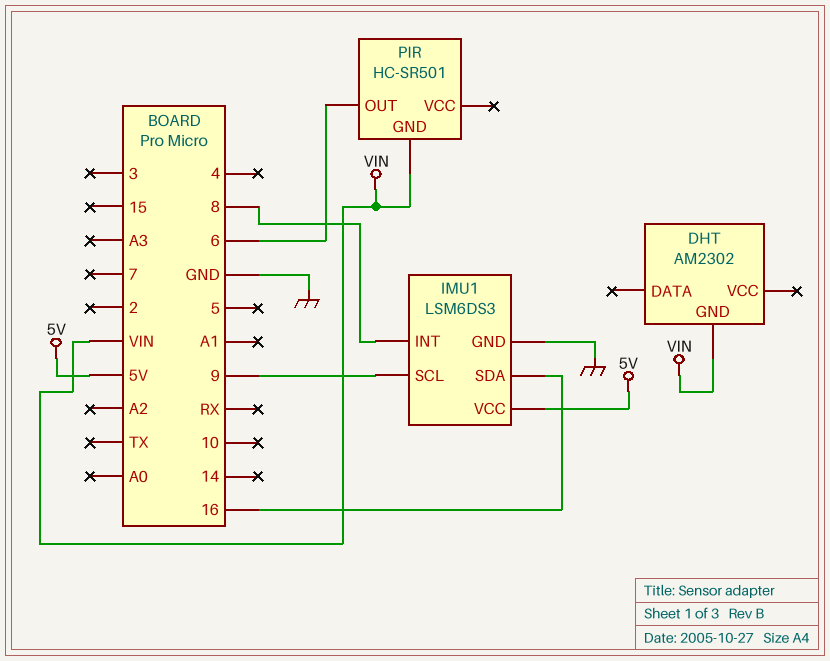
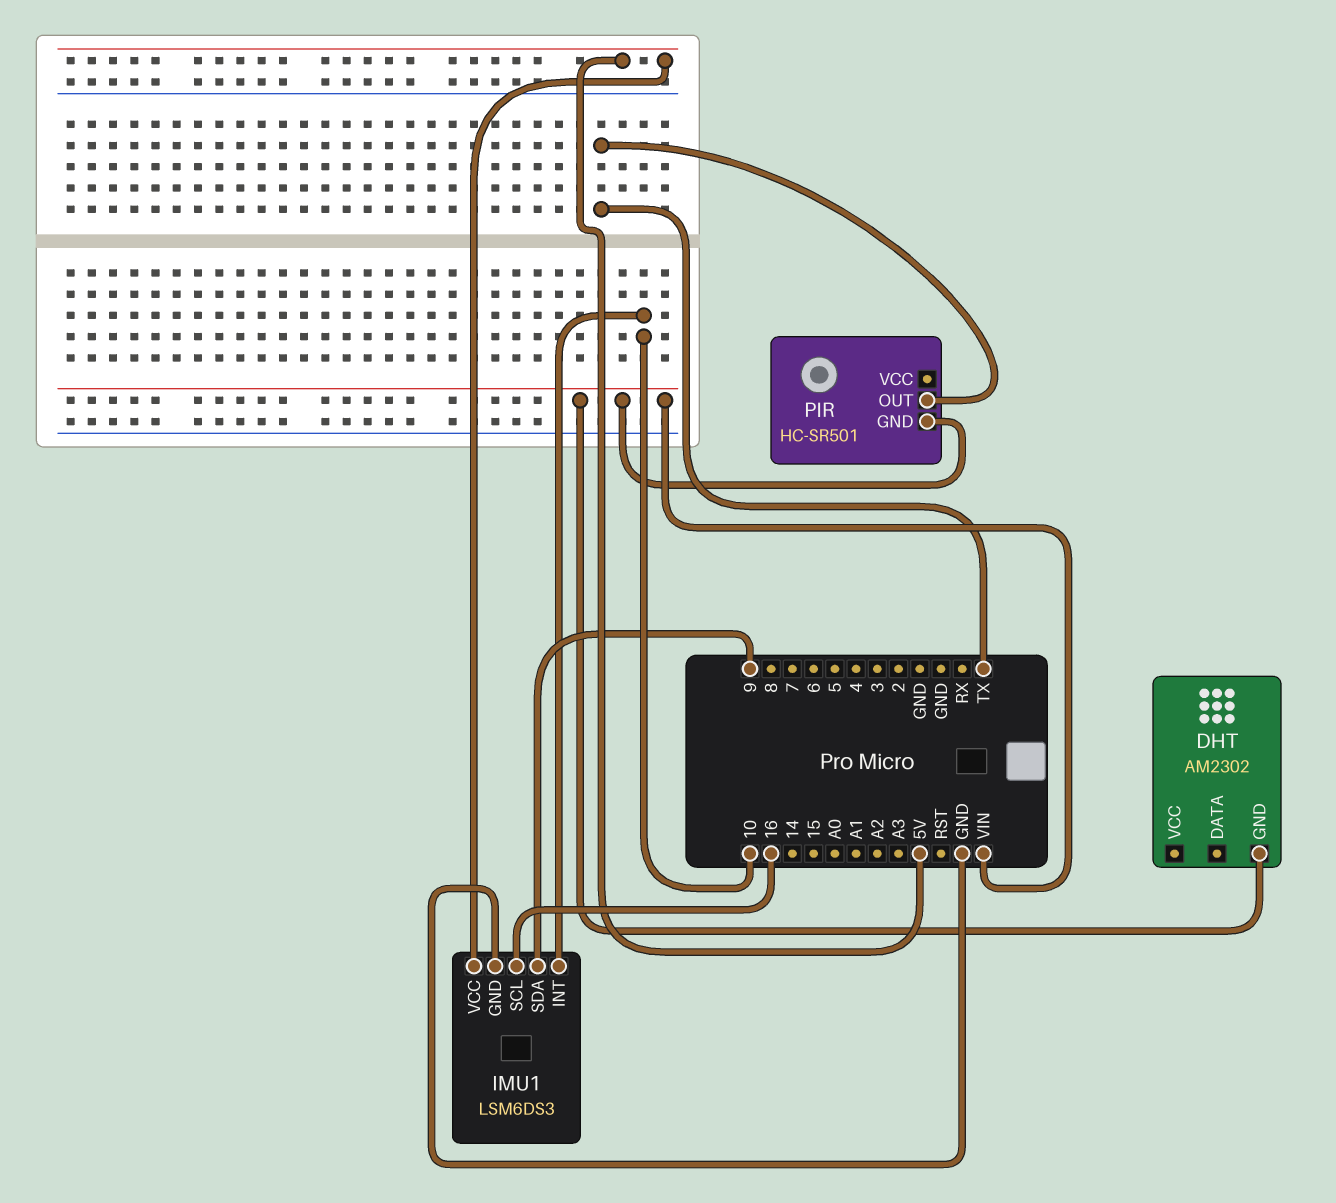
IMU1 pin INT: 8 -> 10
IMU1 pin SCL: 9 -> 16
IMU1 pin SDA: 16 -> 9
PIR pin OUT: 6 -> TX

